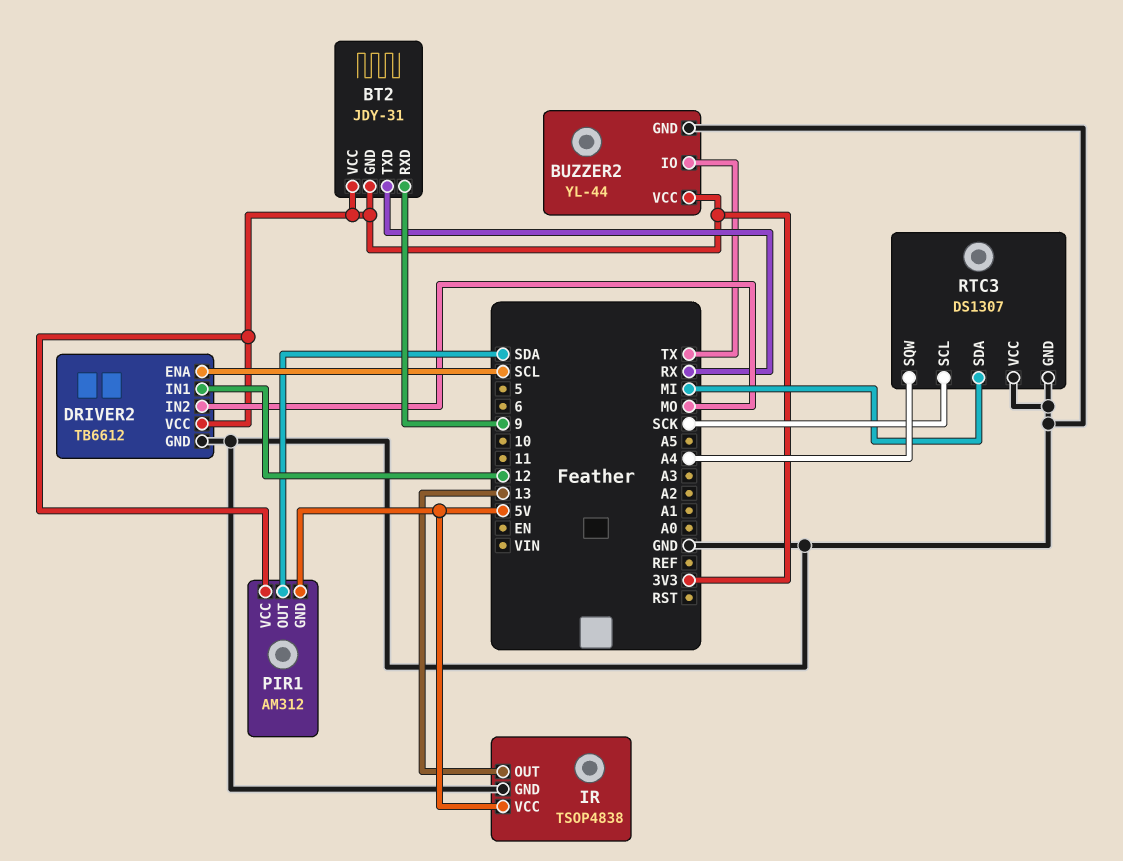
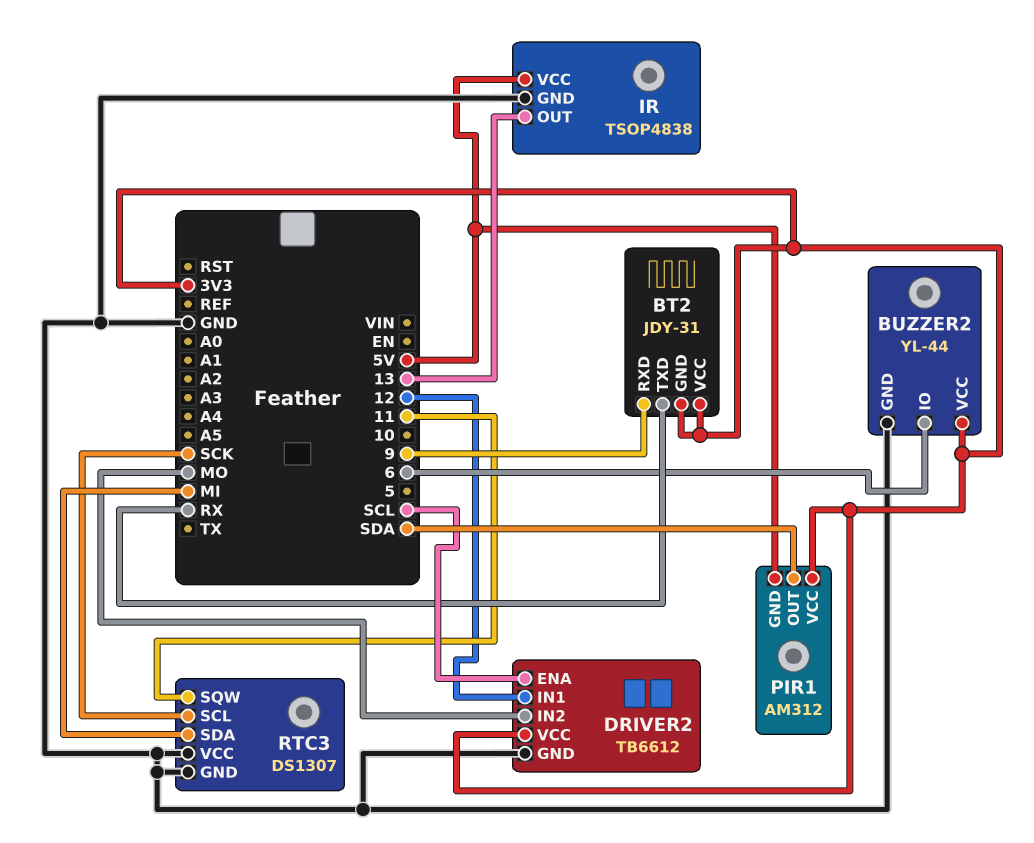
BUZZER2 pin IO: TX -> 6
RTC3 pin SQW: A4 -> 11

